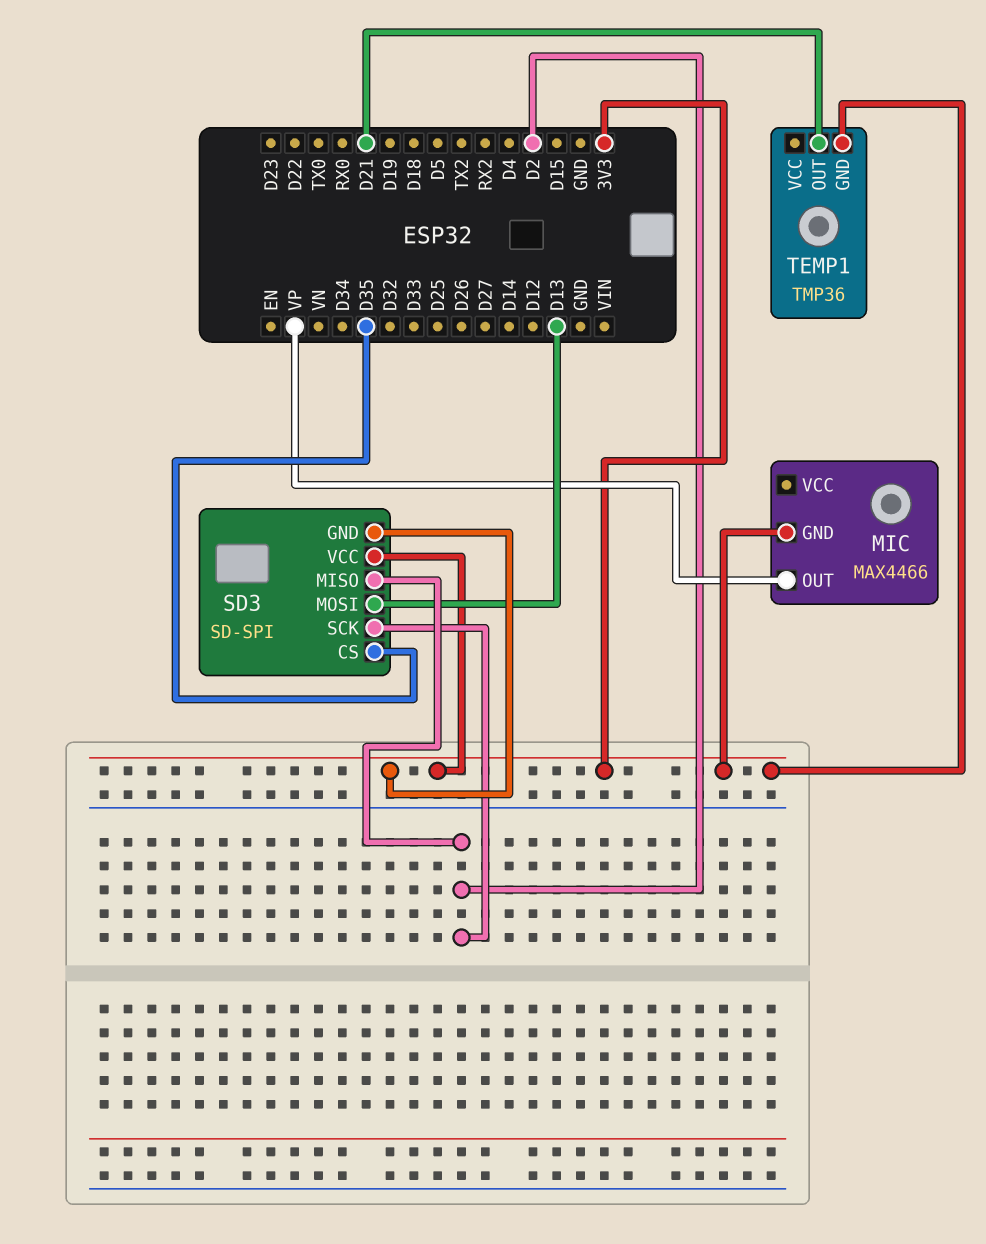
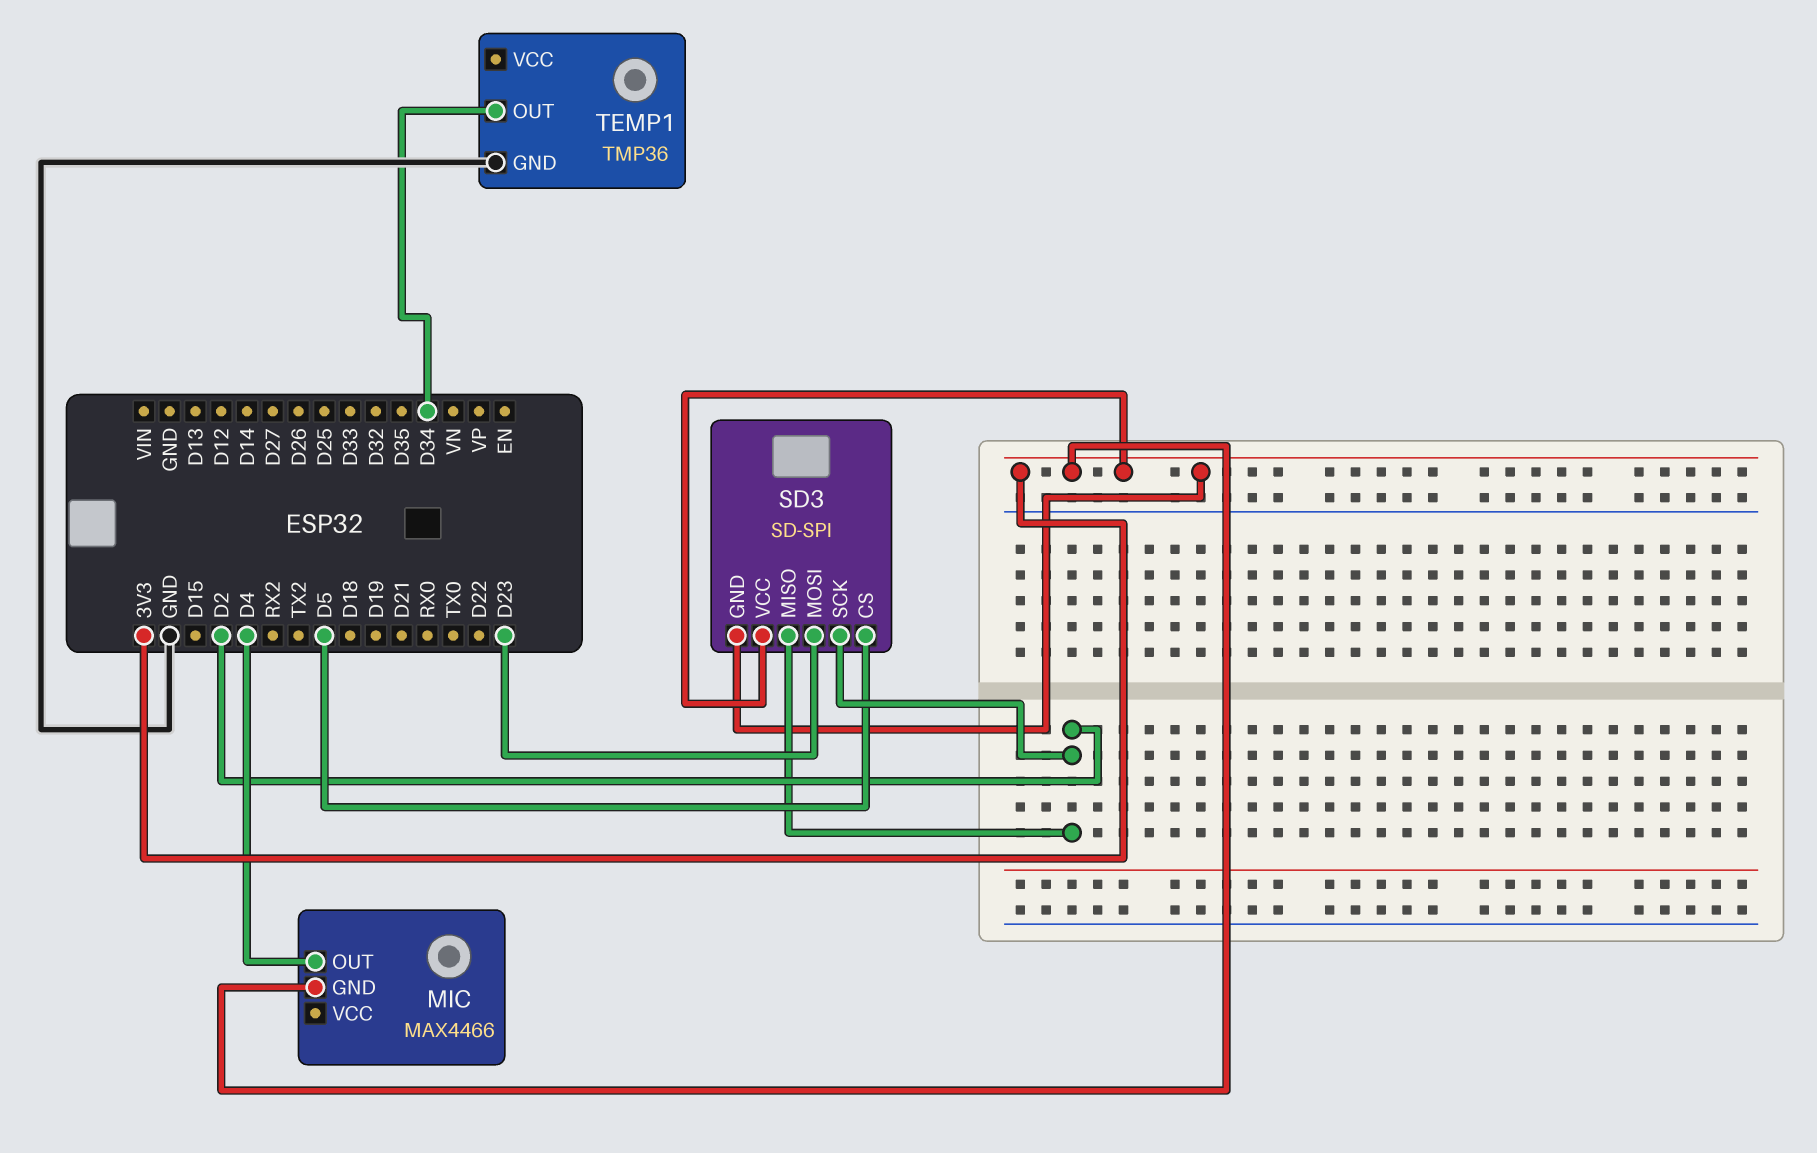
MIC pin OUT: VP -> D4
SD3 pin CS: D35 -> D5
SD3 pin MOSI: D13 -> D23
TEMP1 pin GND: 3V3 -> GND
TEMP1 pin OUT: D21 -> D34

